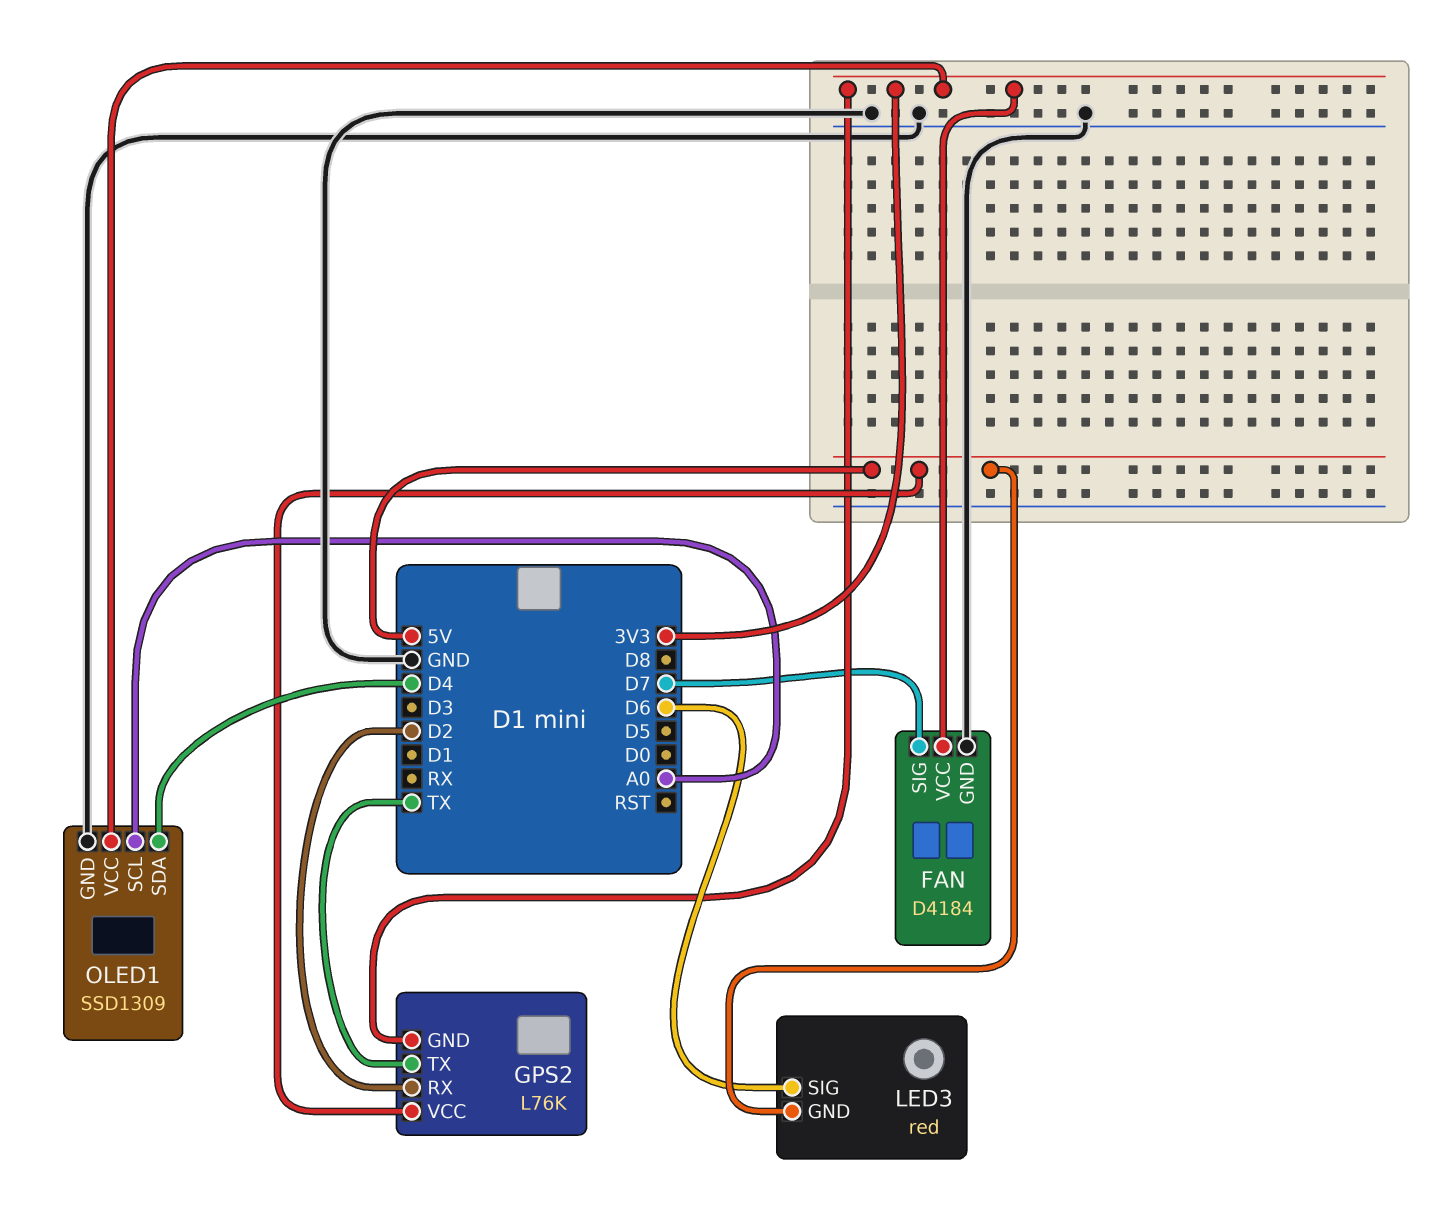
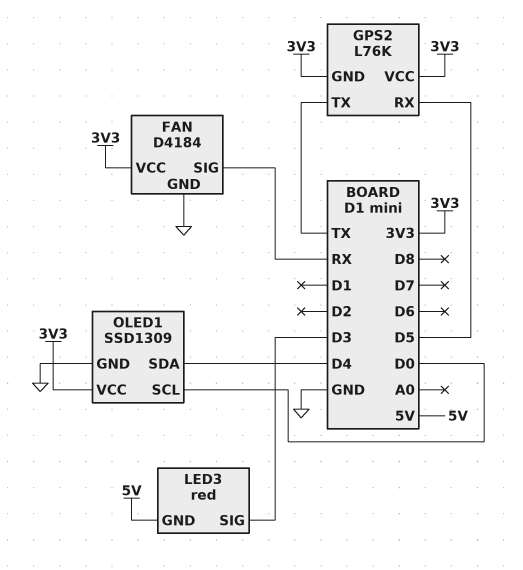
FAN pin SIG: D7 -> RX
GPS2 pin RX: D2 -> D5
GPS2 pin VCC: 5V -> 3V3
LED3 pin SIG: D6 -> D3
OLED1 pin SCL: A0 -> D0

